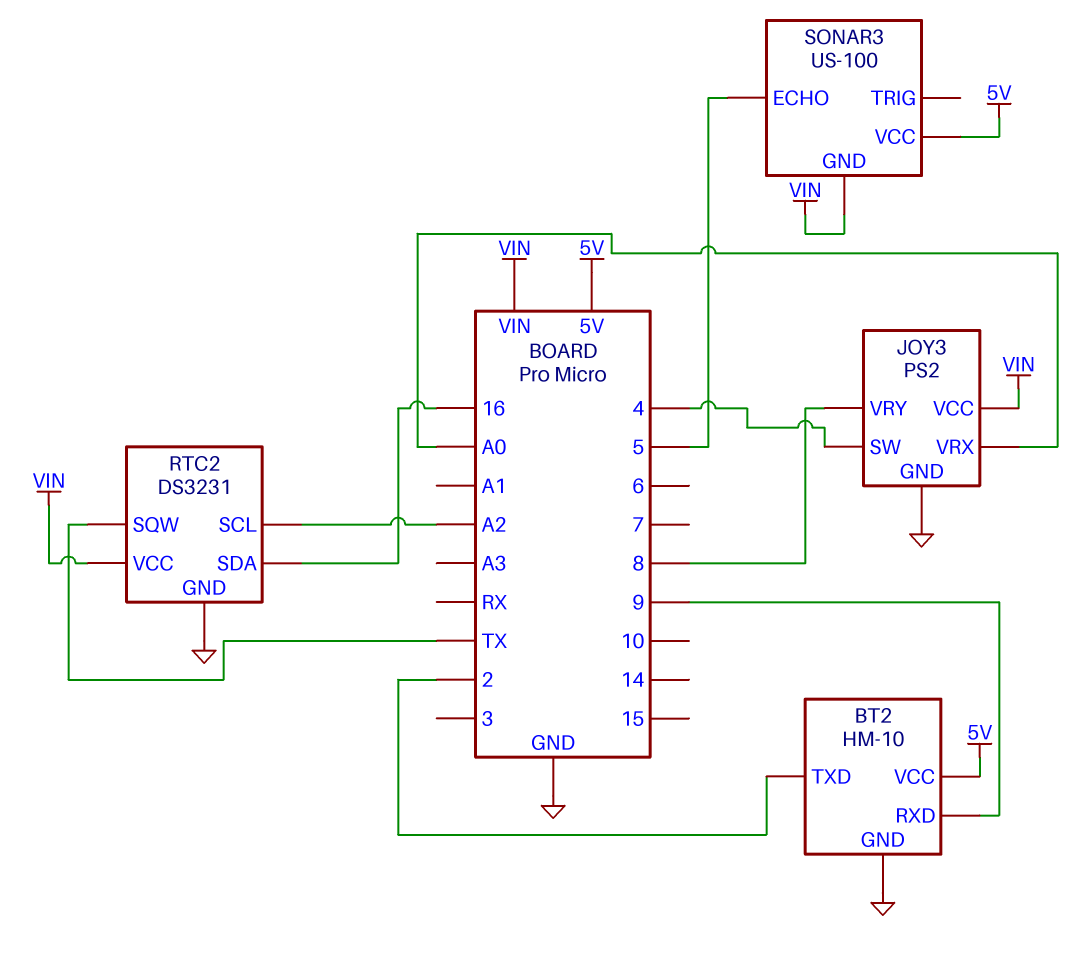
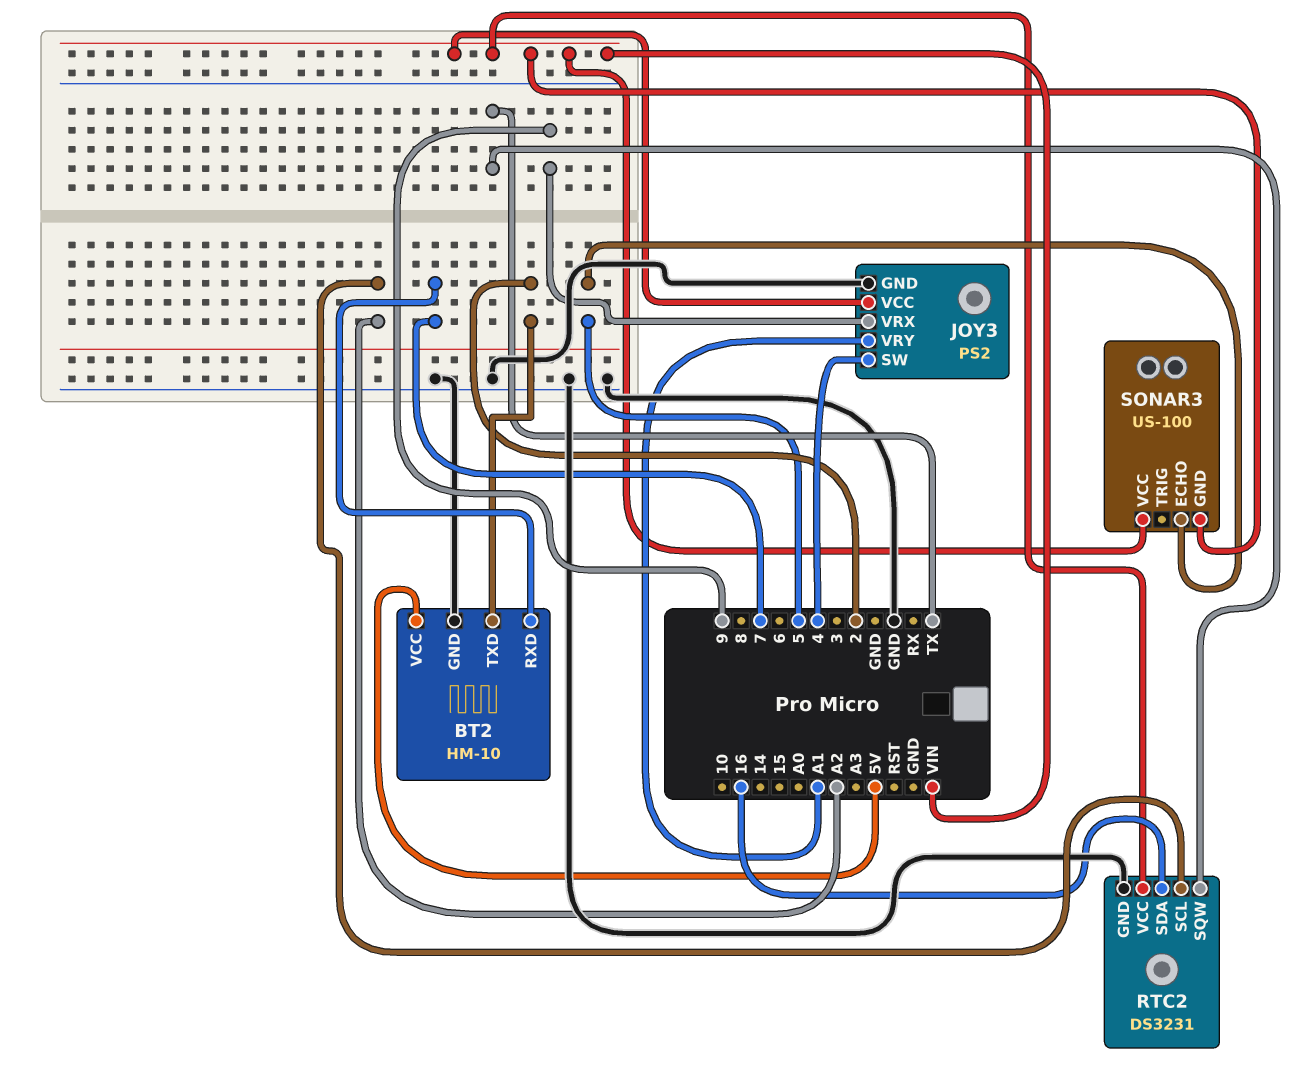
BT2 pin RXD: 9 -> 7
JOY3 pin VRX: A0 -> 9
JOY3 pin VRY: 8 -> A1
SONAR3 pin VCC: 5V -> VIN

